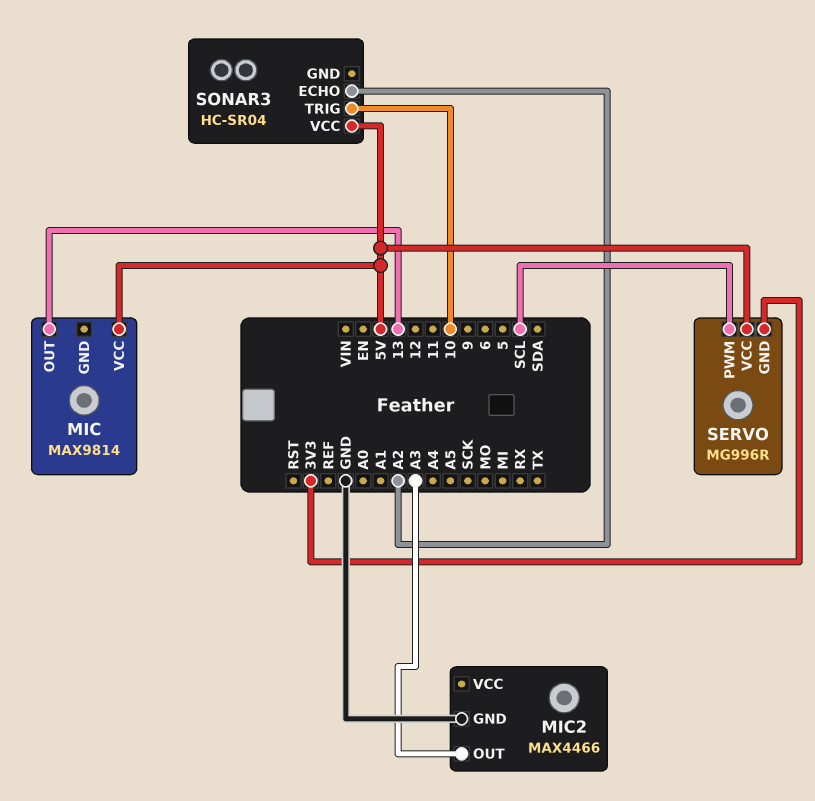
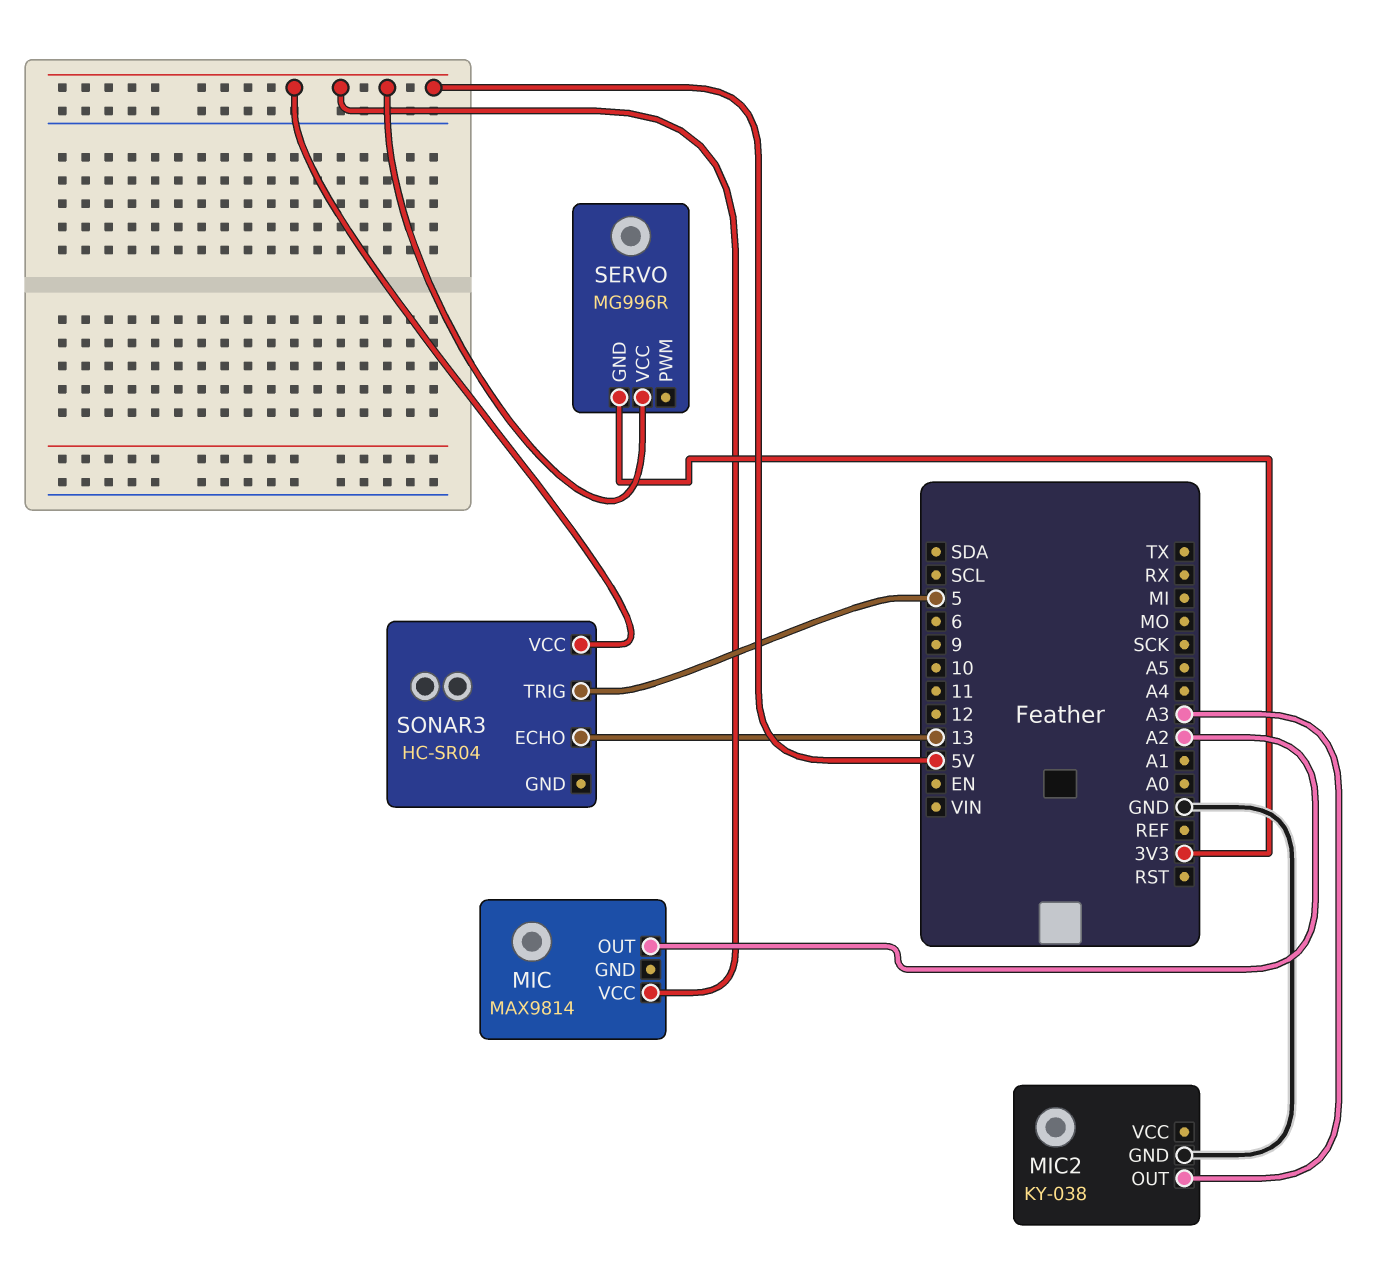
MIC pin OUT: 13 -> A2
MIC2: MAX4466 -> KY-038
SERVO pin PWM: SCL -> none
SONAR3 pin ECHO: A2 -> 13
SONAR3 pin TRIG: 10 -> 5

